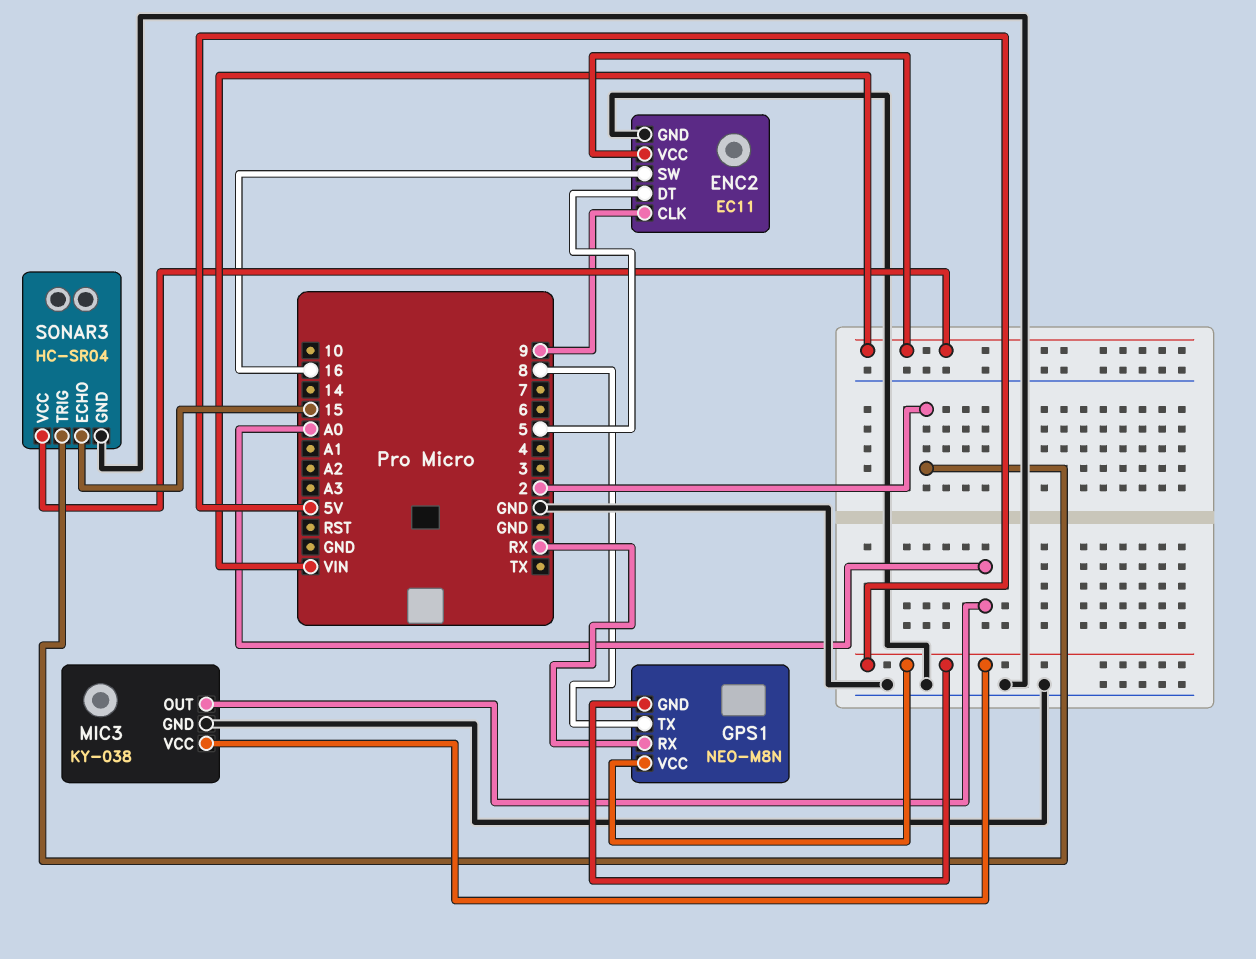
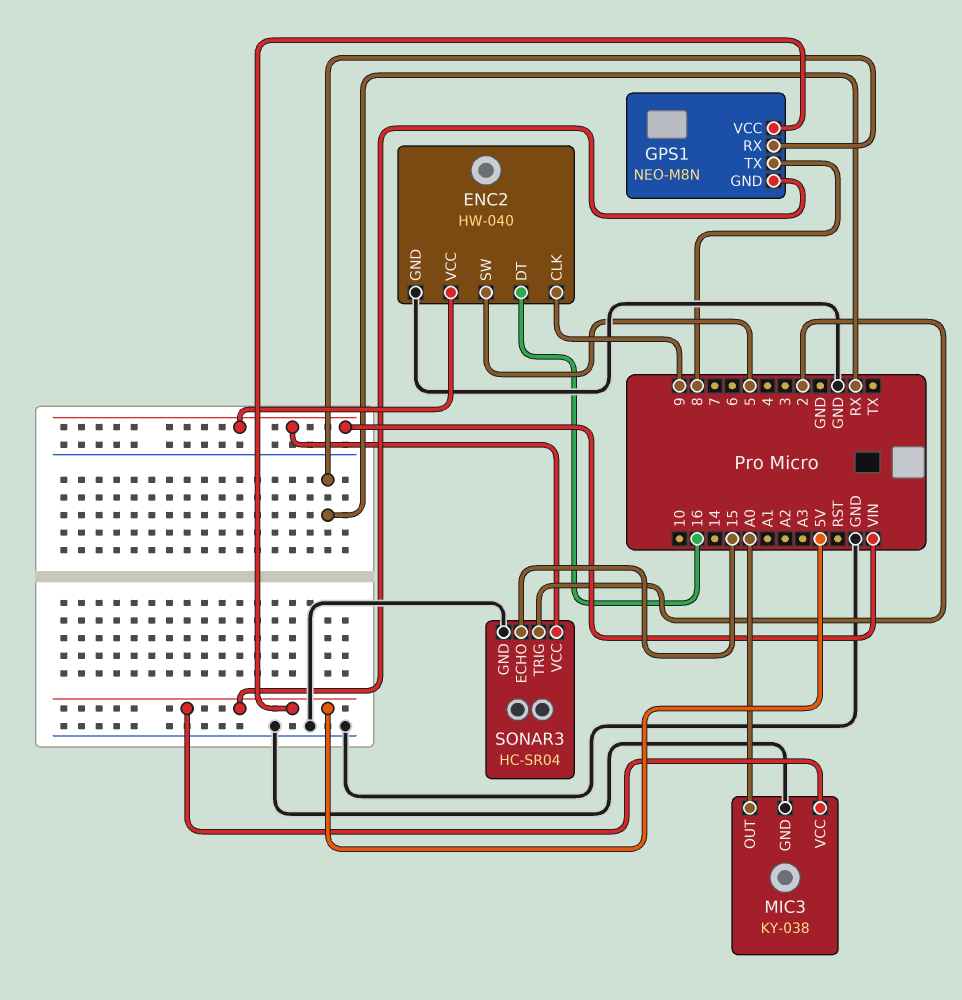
ENC2: EC11 -> HW-040
ENC2 pin DT: 5 -> 16
ENC2 pin SW: 16 -> 5

